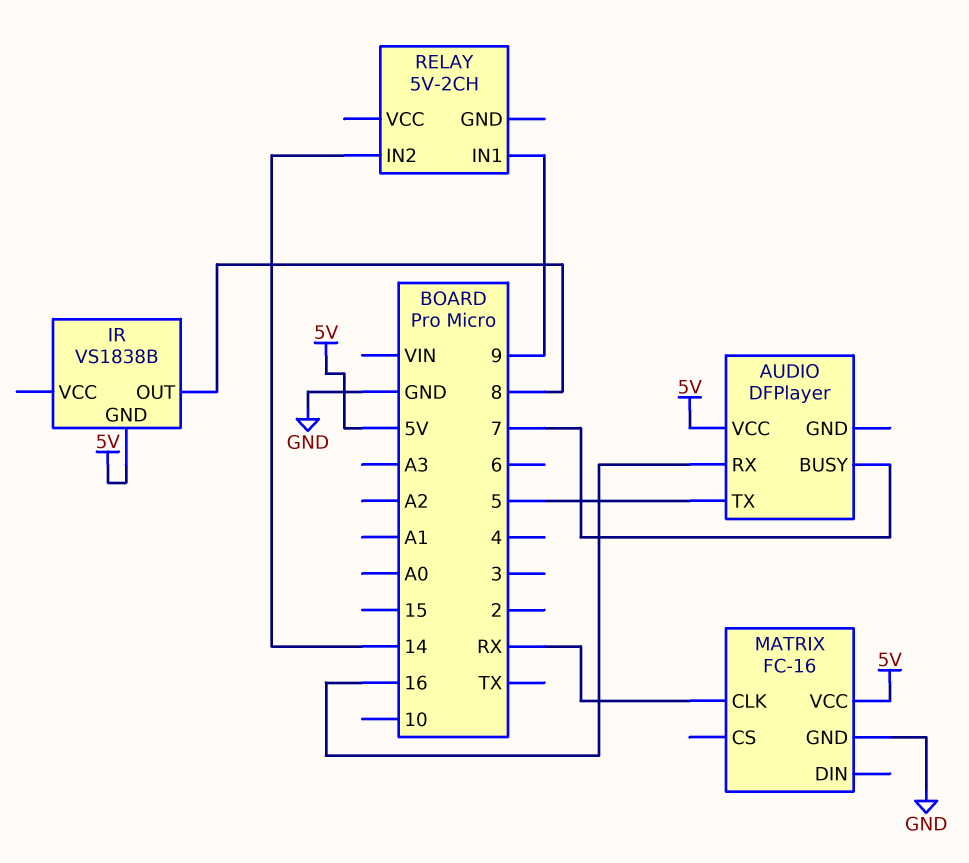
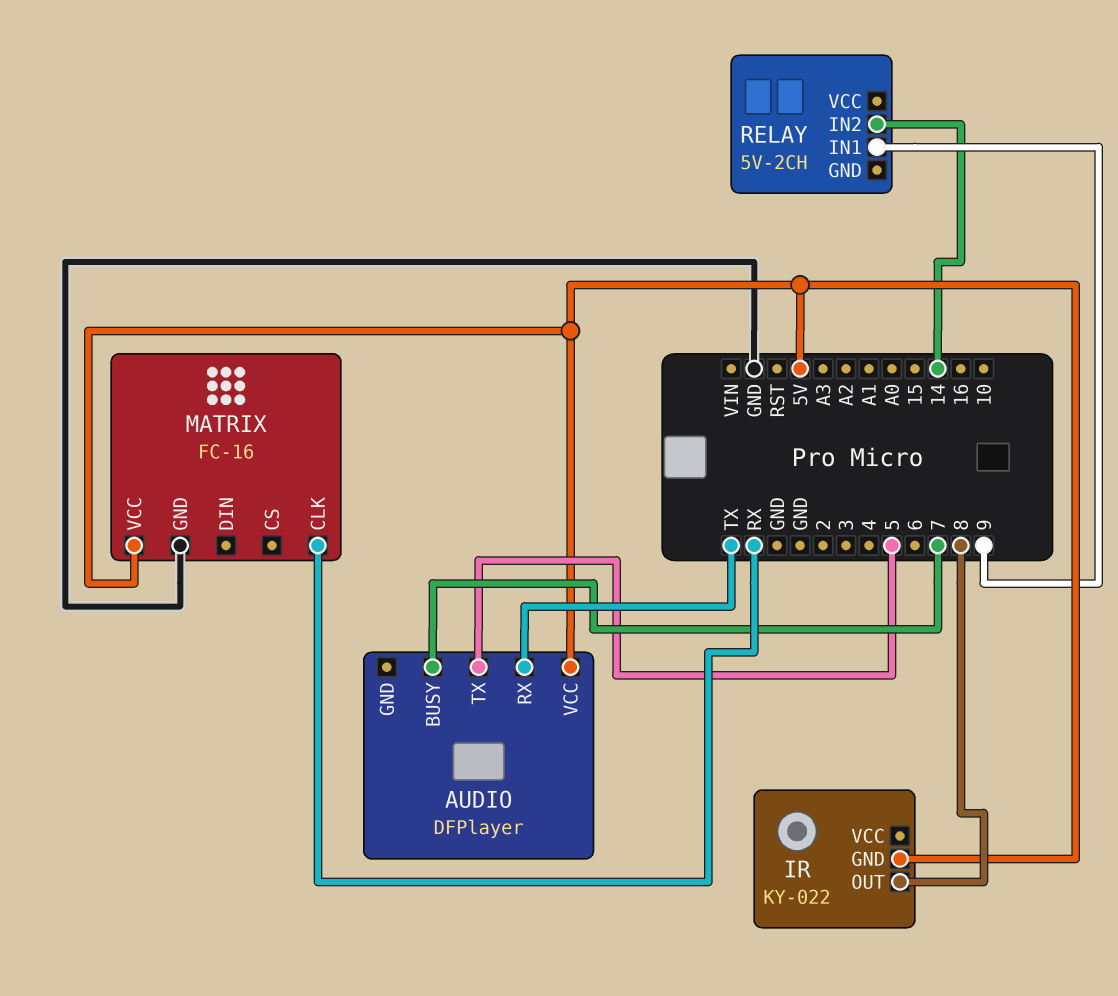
AUDIO pin RX: 16 -> TX
IR: VS1838B -> KY-022

